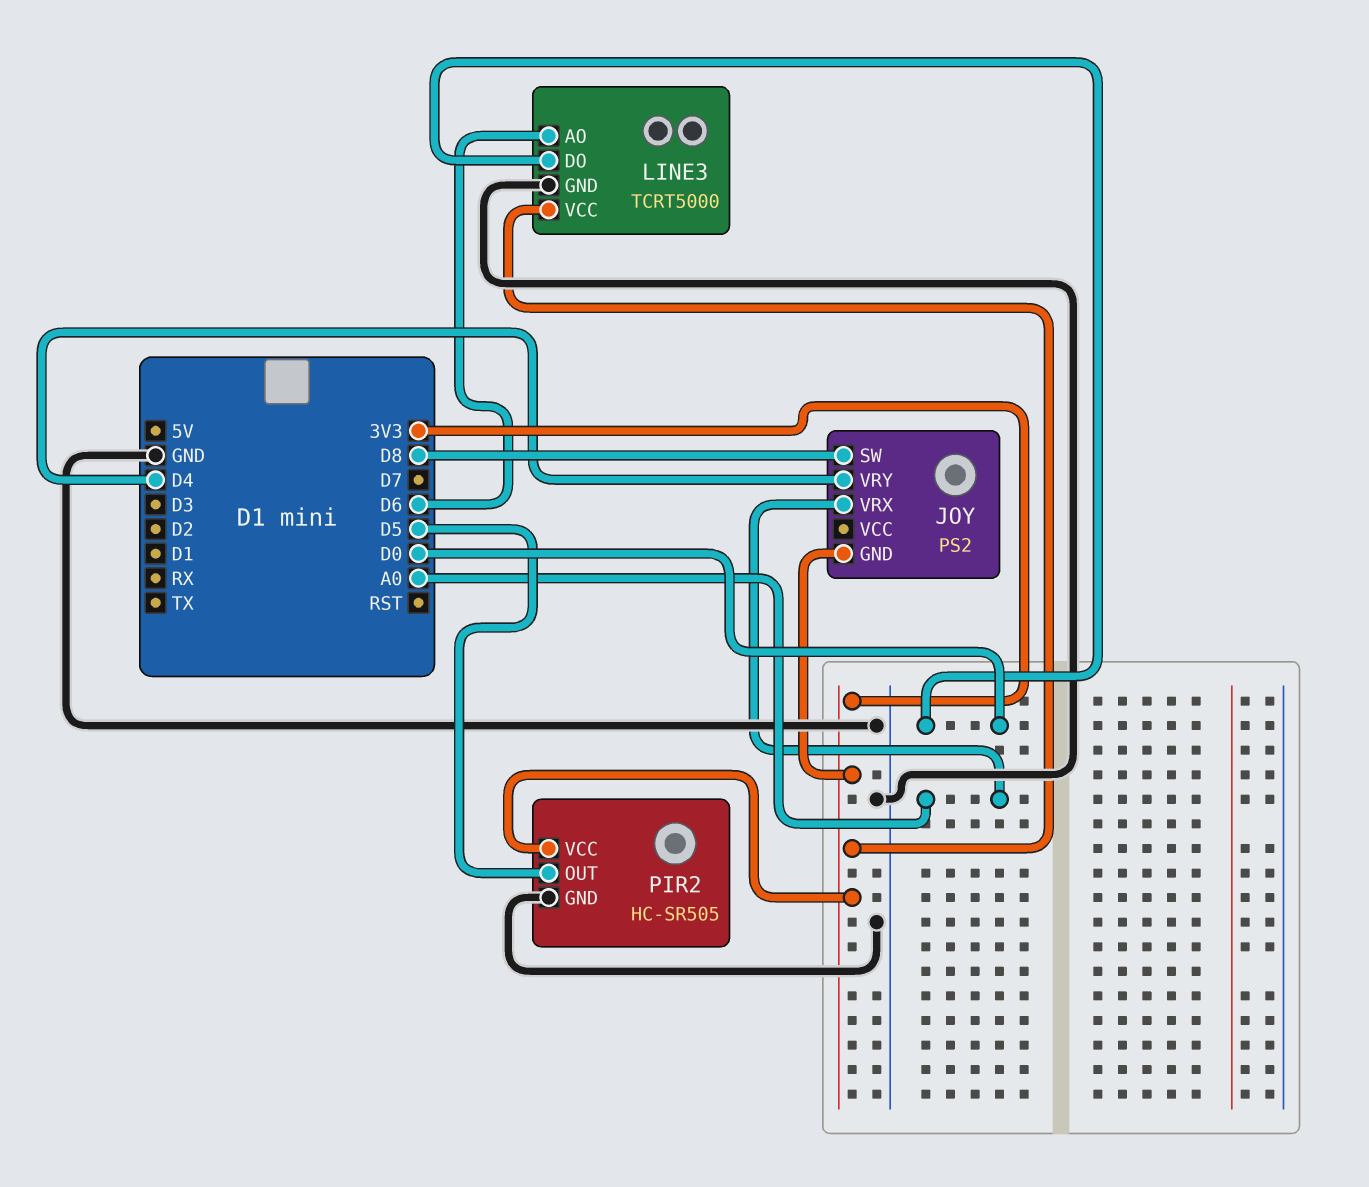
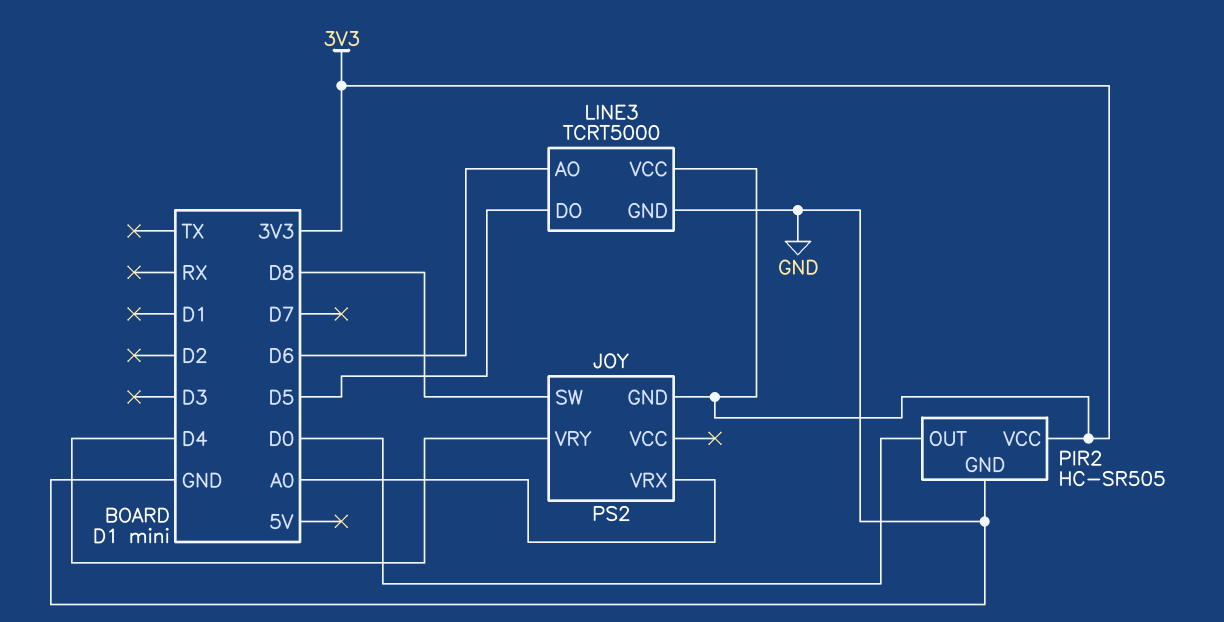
LINE3 pin DO: D0 -> D5
PIR2 pin OUT: D5 -> D0

